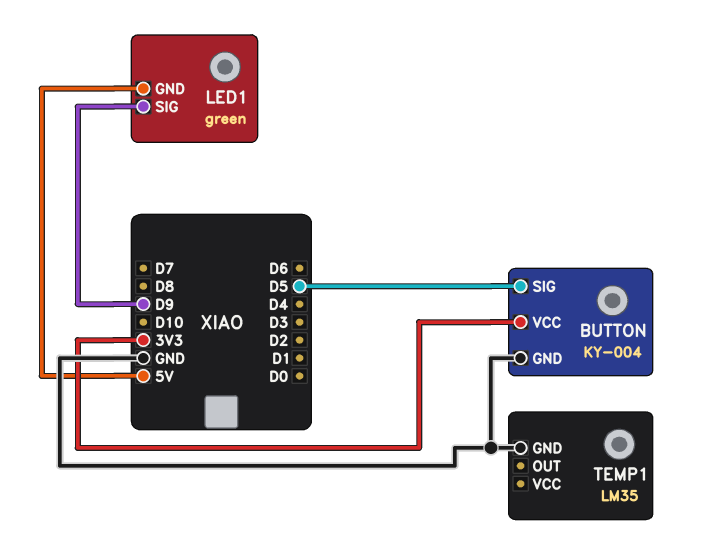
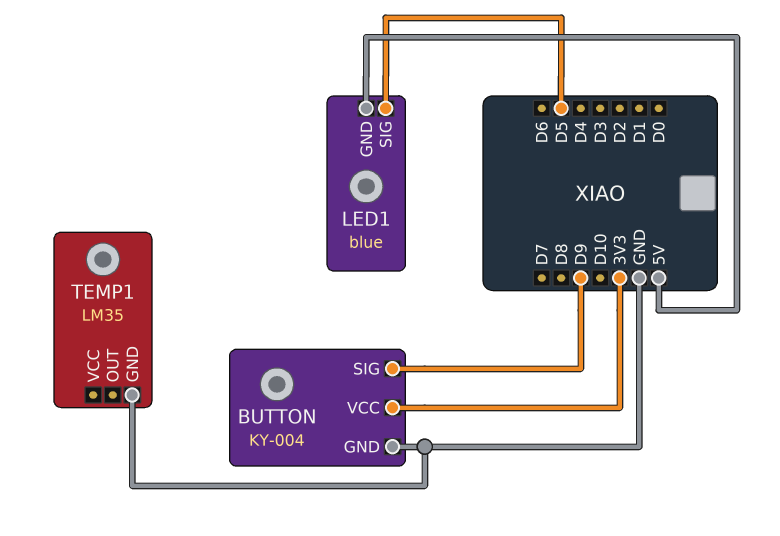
BUTTON pin SIG: D5 -> D9
LED1: green -> blue
LED1 pin SIG: D9 -> D5

